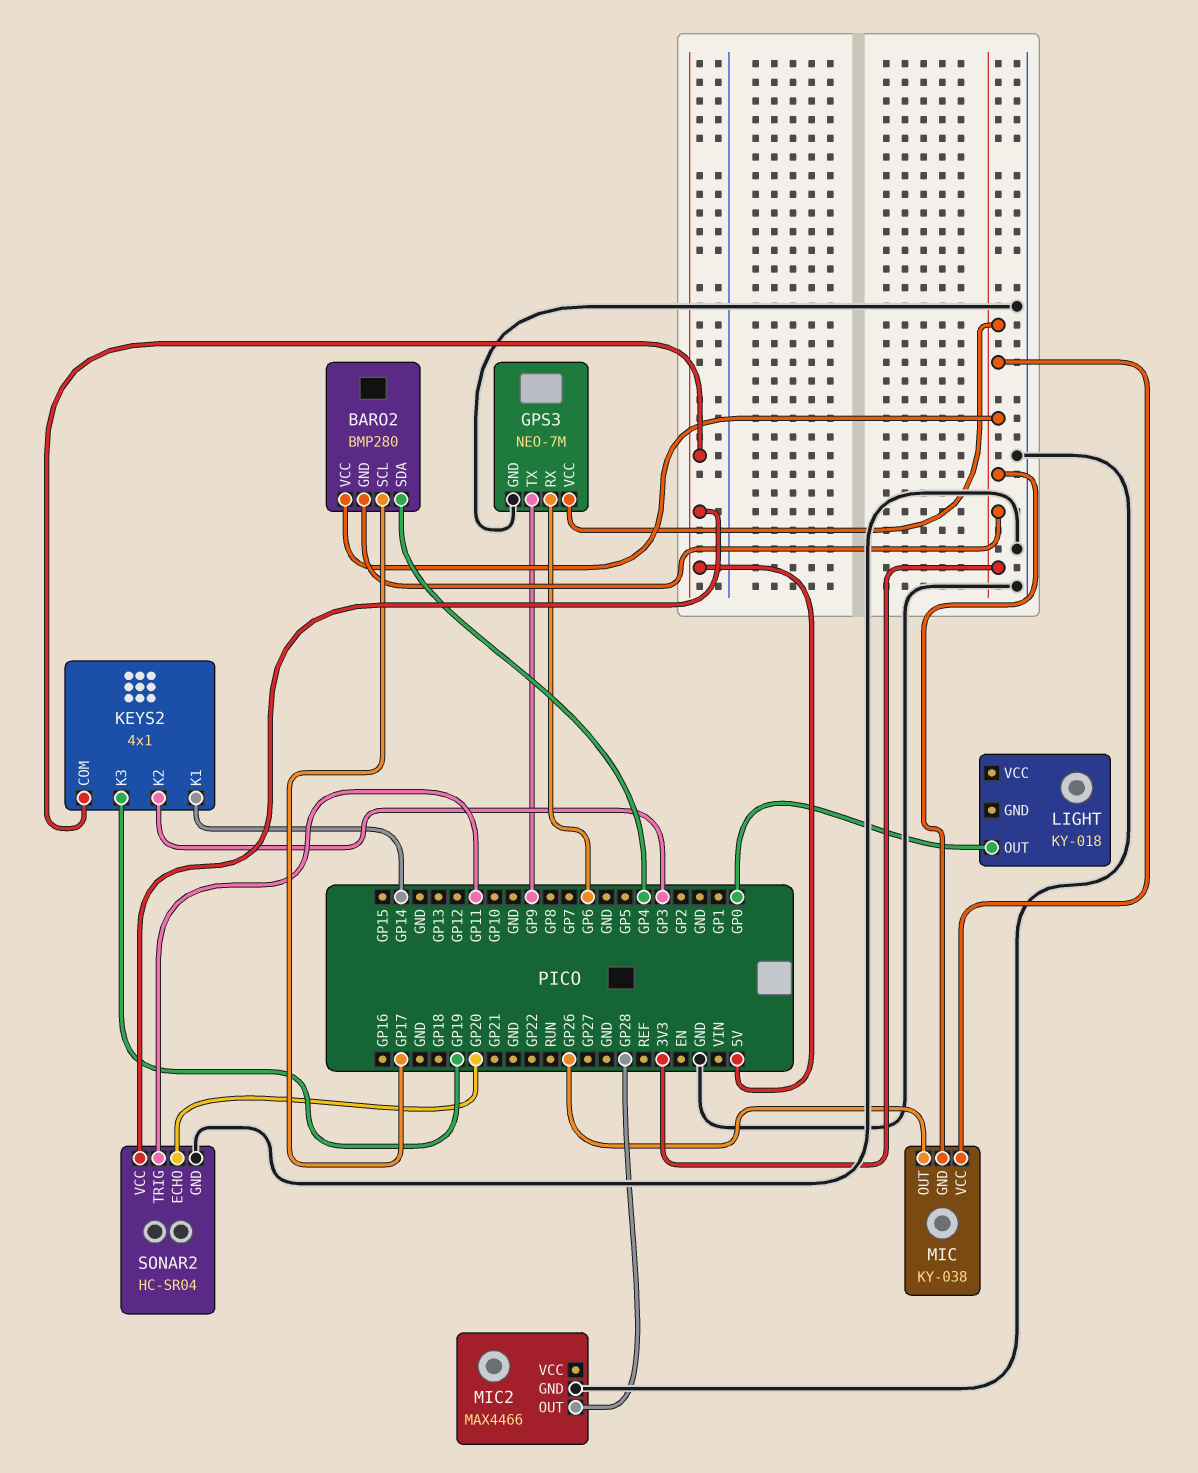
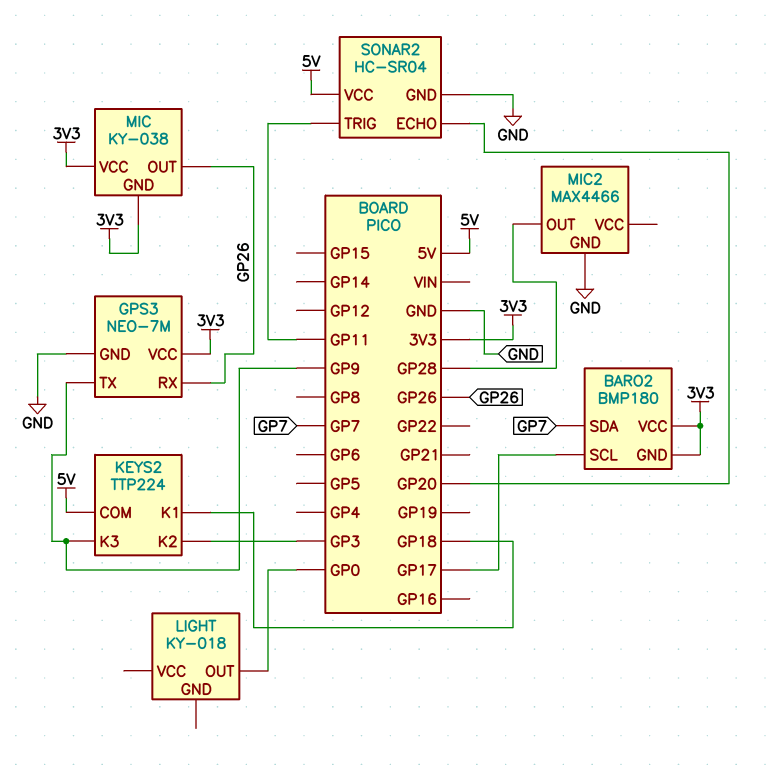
BARO2: BMP280 -> BMP180
BARO2 pin SDA: GP4 -> GP7
GPS3 pin RX: GP6 -> GP26
KEYS2: 4x1 -> TTP224
KEYS2 pin K1: GP14 -> GP18
KEYS2 pin K3: GP19 -> GP9

